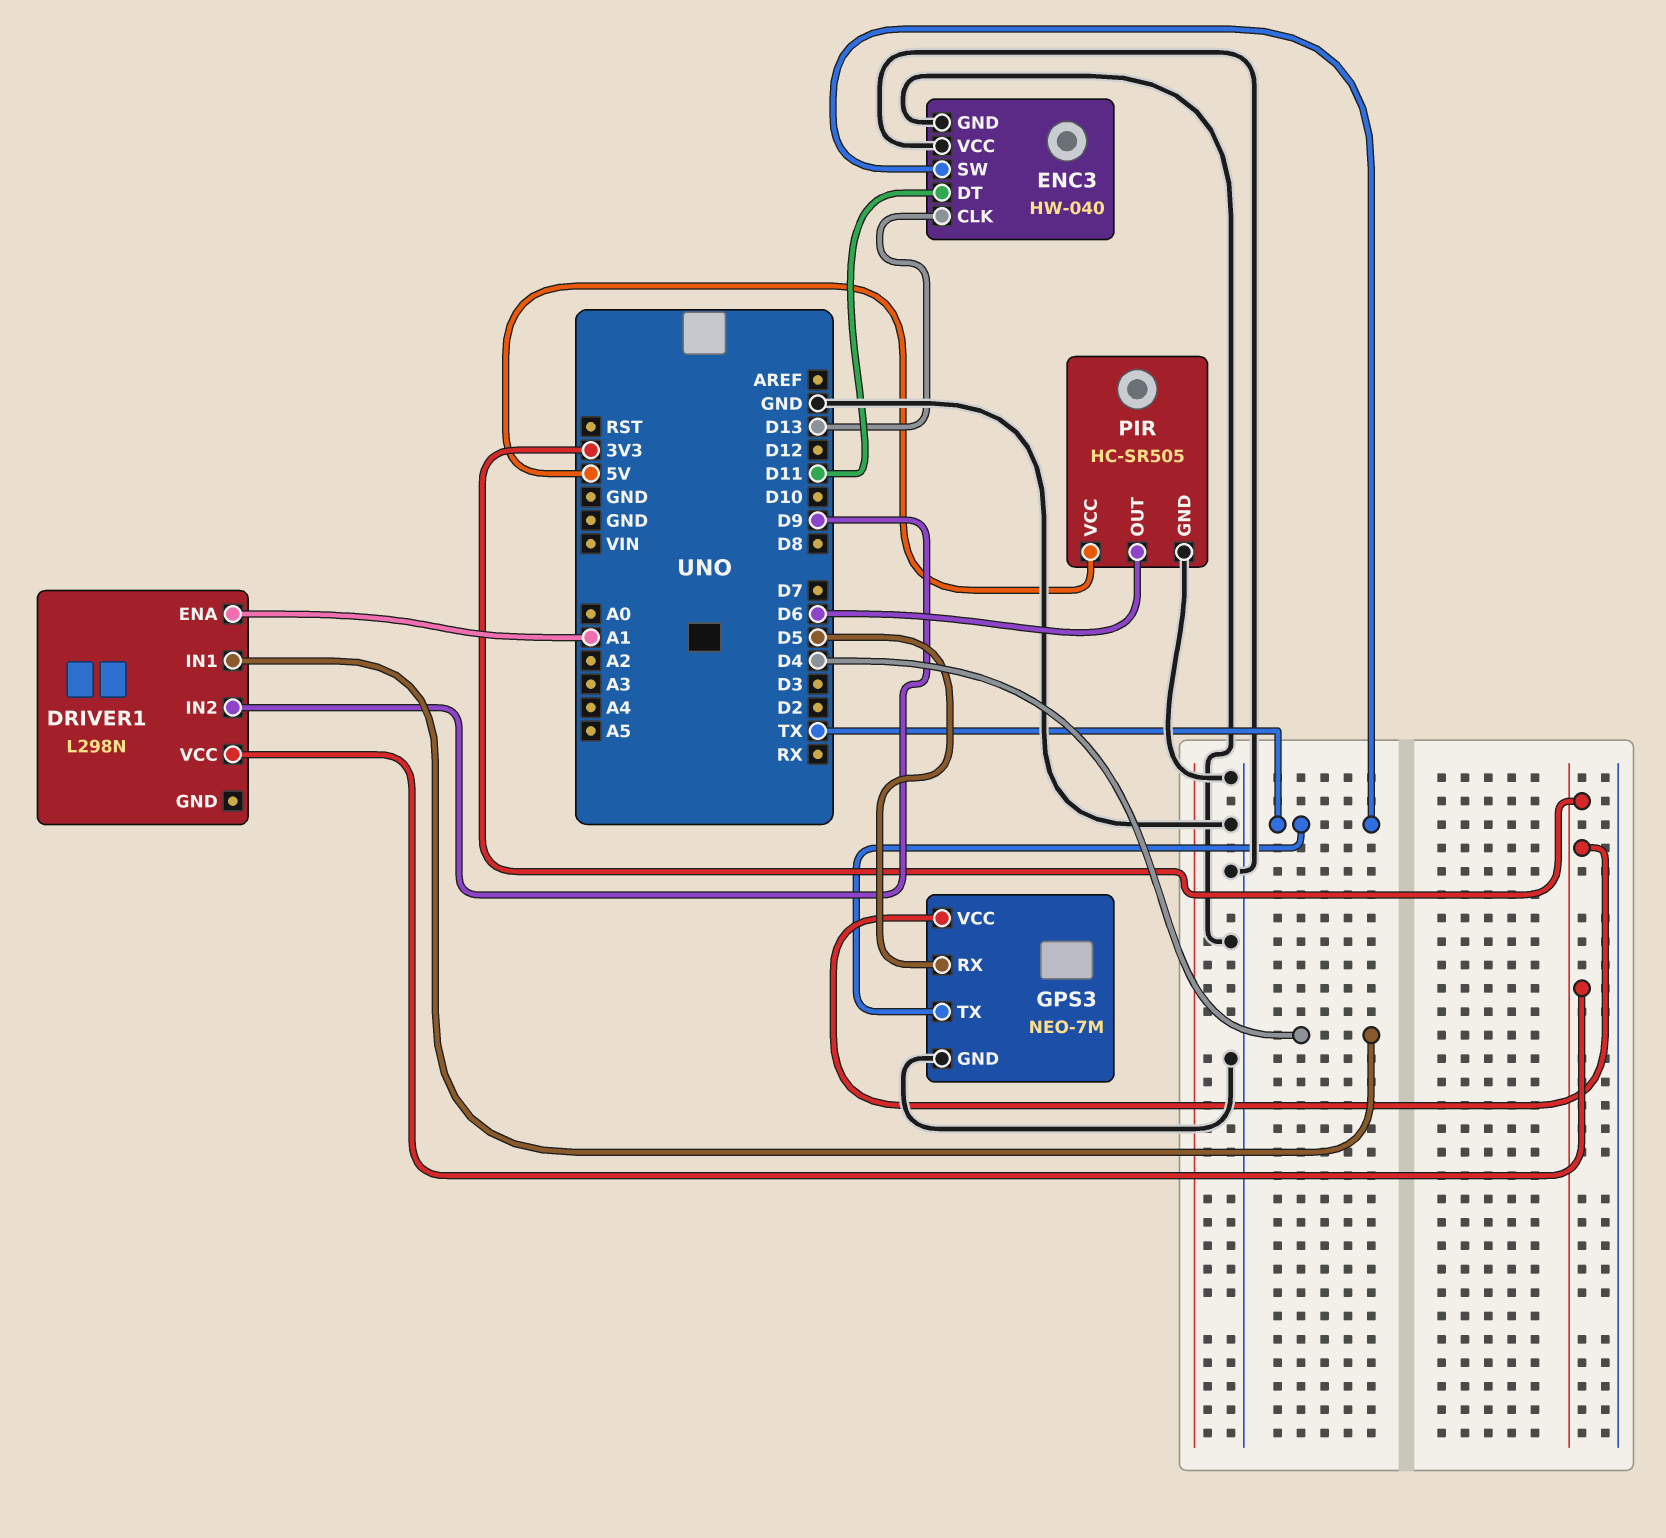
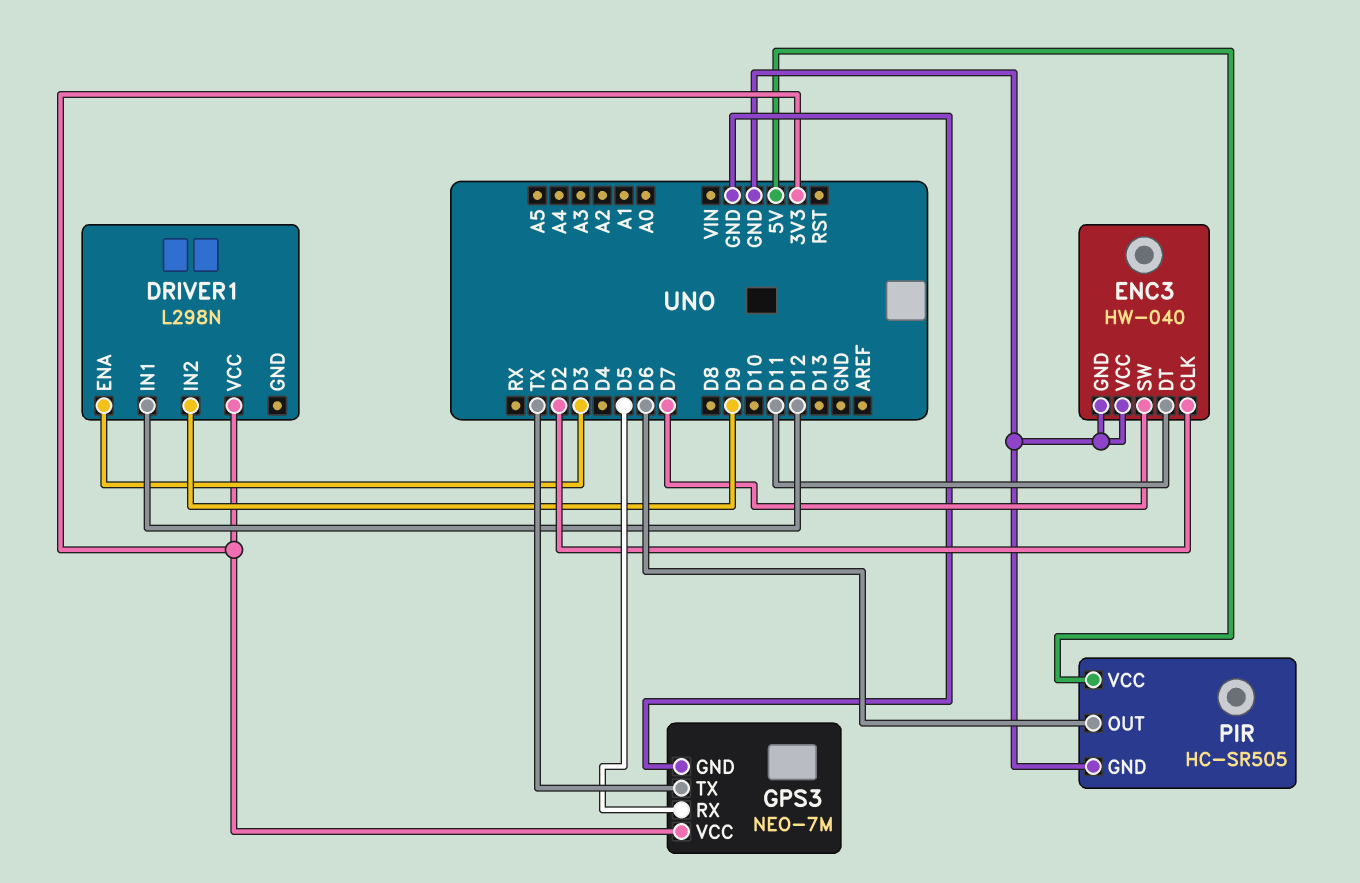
DRIVER1 pin ENA: A1 -> D3
DRIVER1 pin IN1: D4 -> D12
ENC3 pin CLK: D13 -> D2
ENC3 pin SW: TX -> D7

